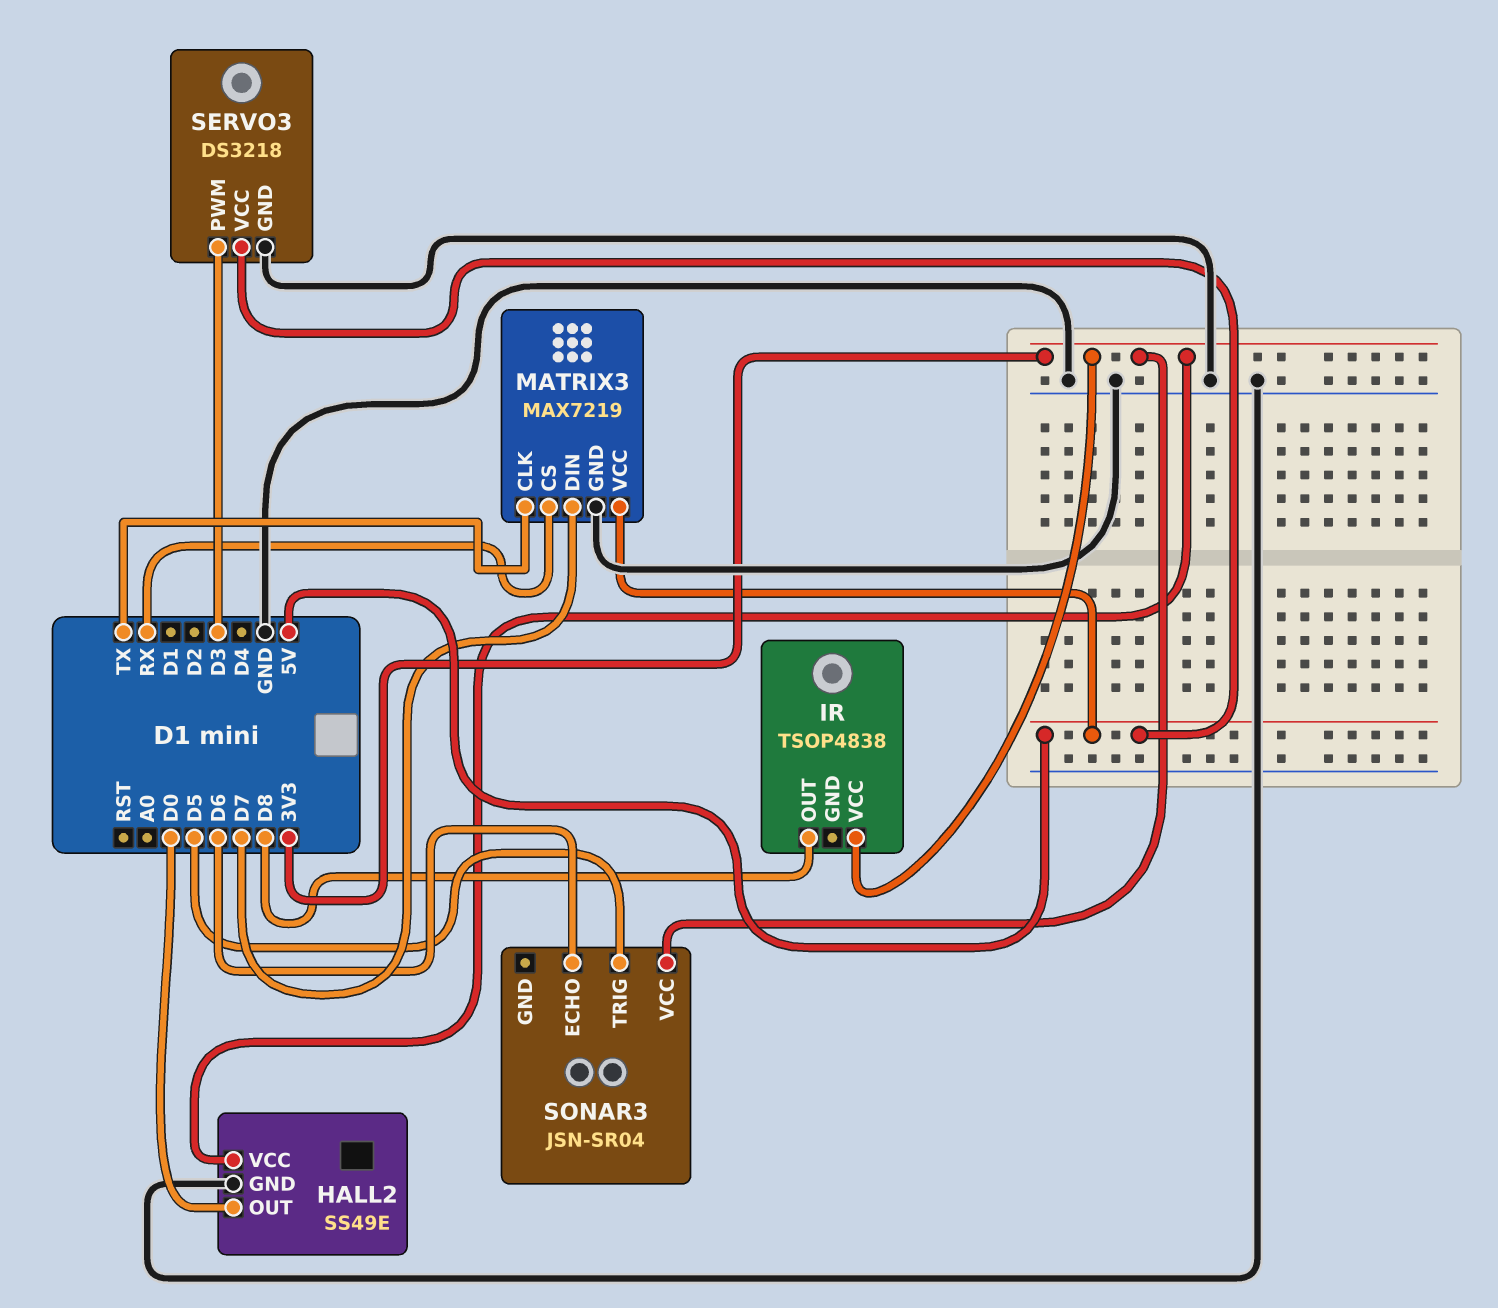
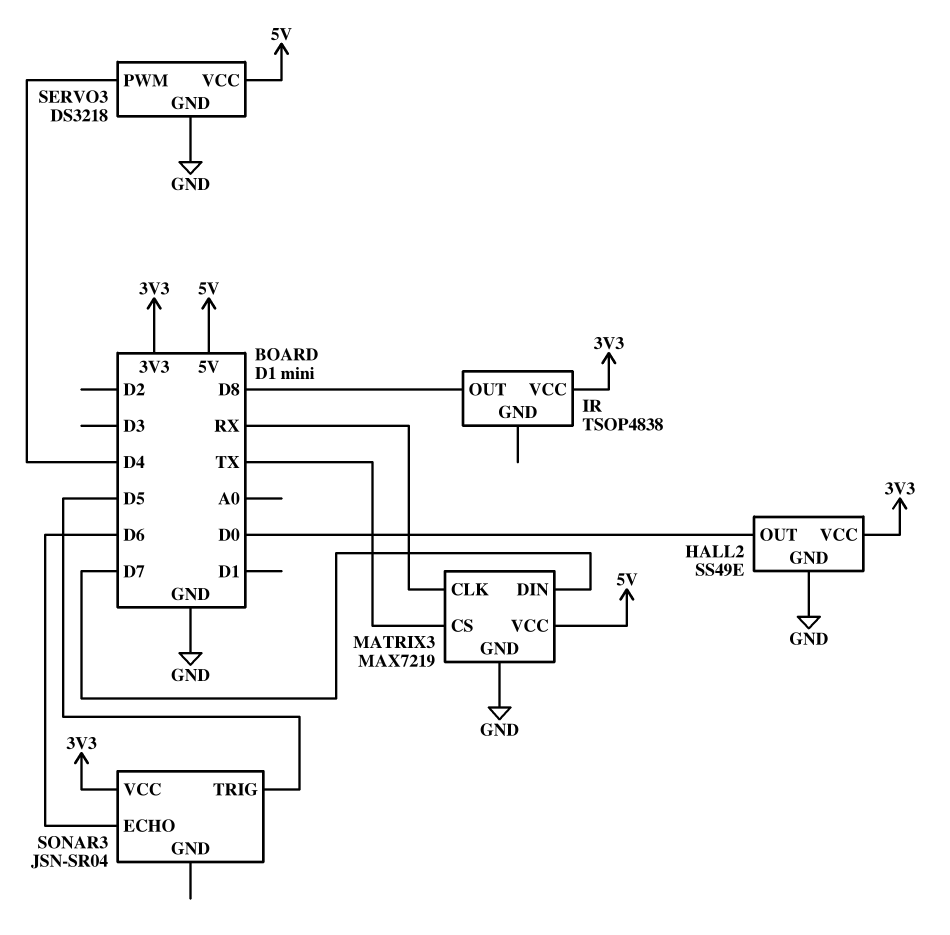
MATRIX3 pin CLK: TX -> RX
MATRIX3 pin CS: RX -> TX
SERVO3 pin PWM: D3 -> D4

